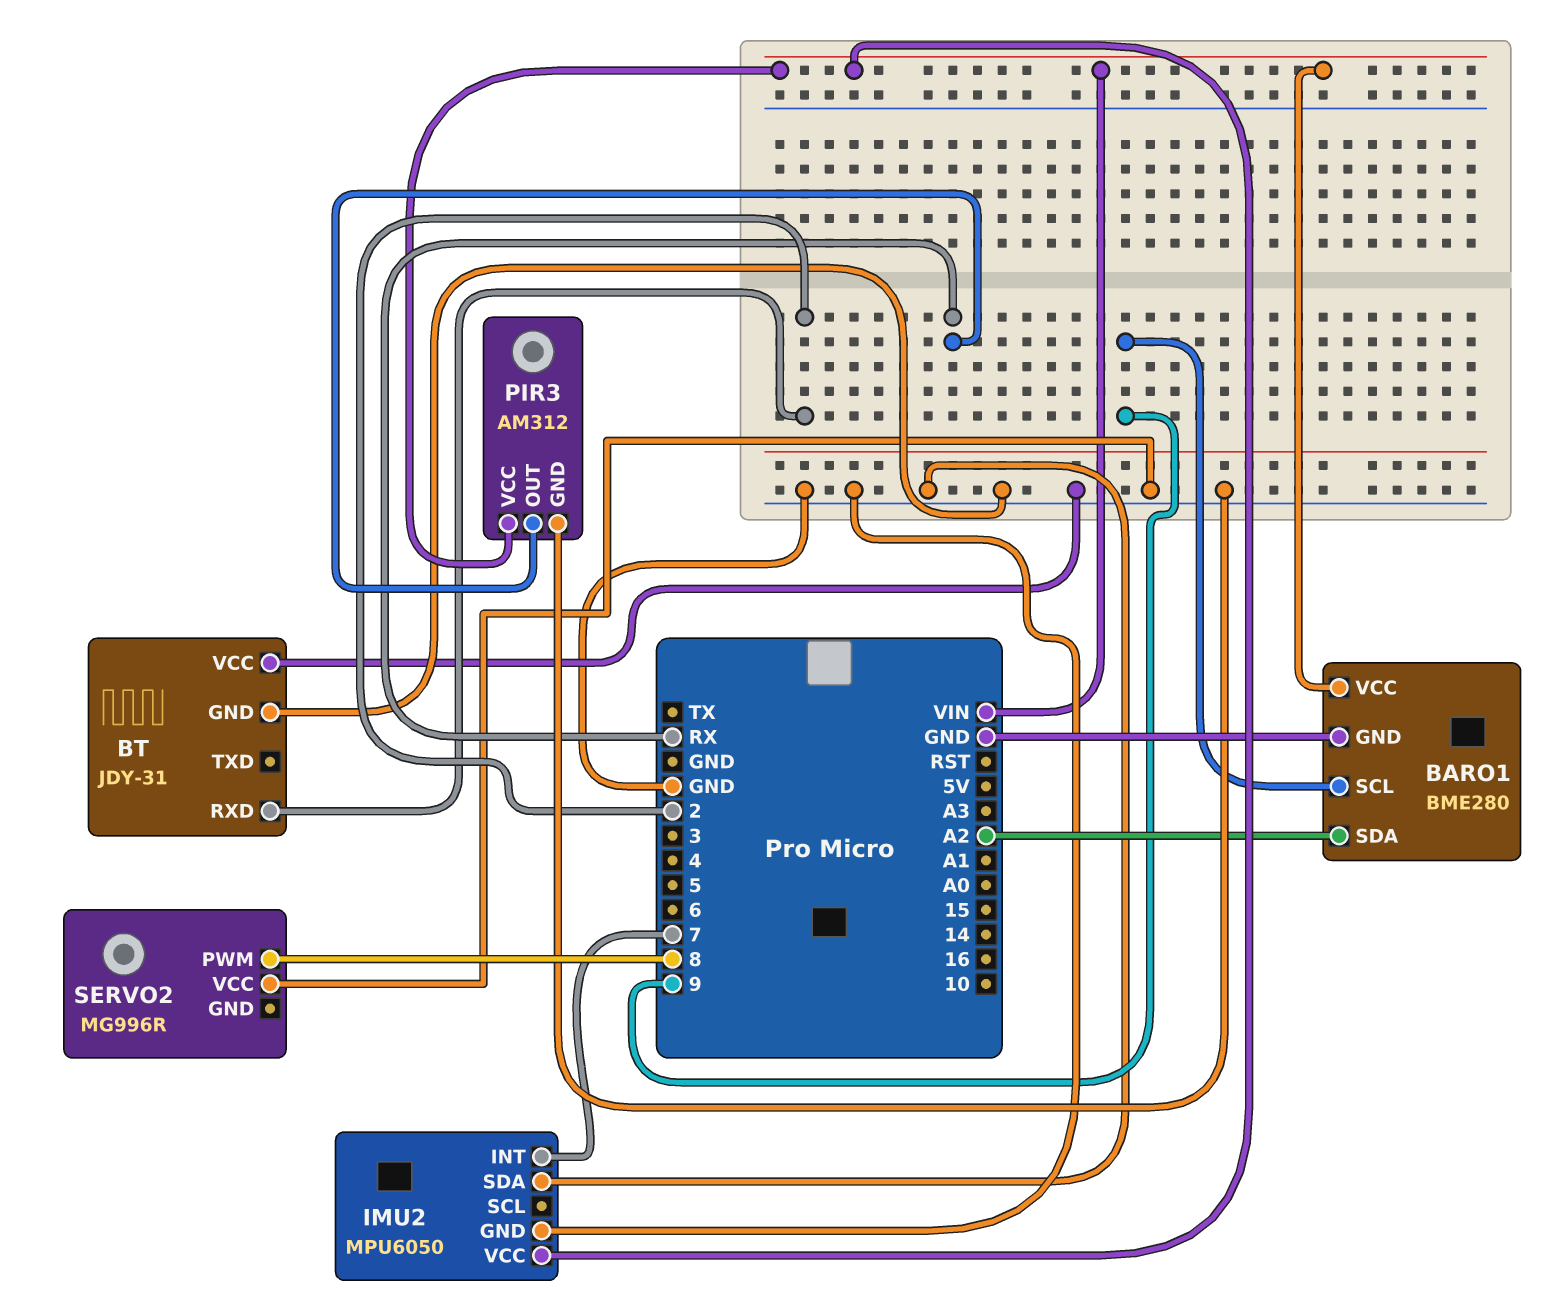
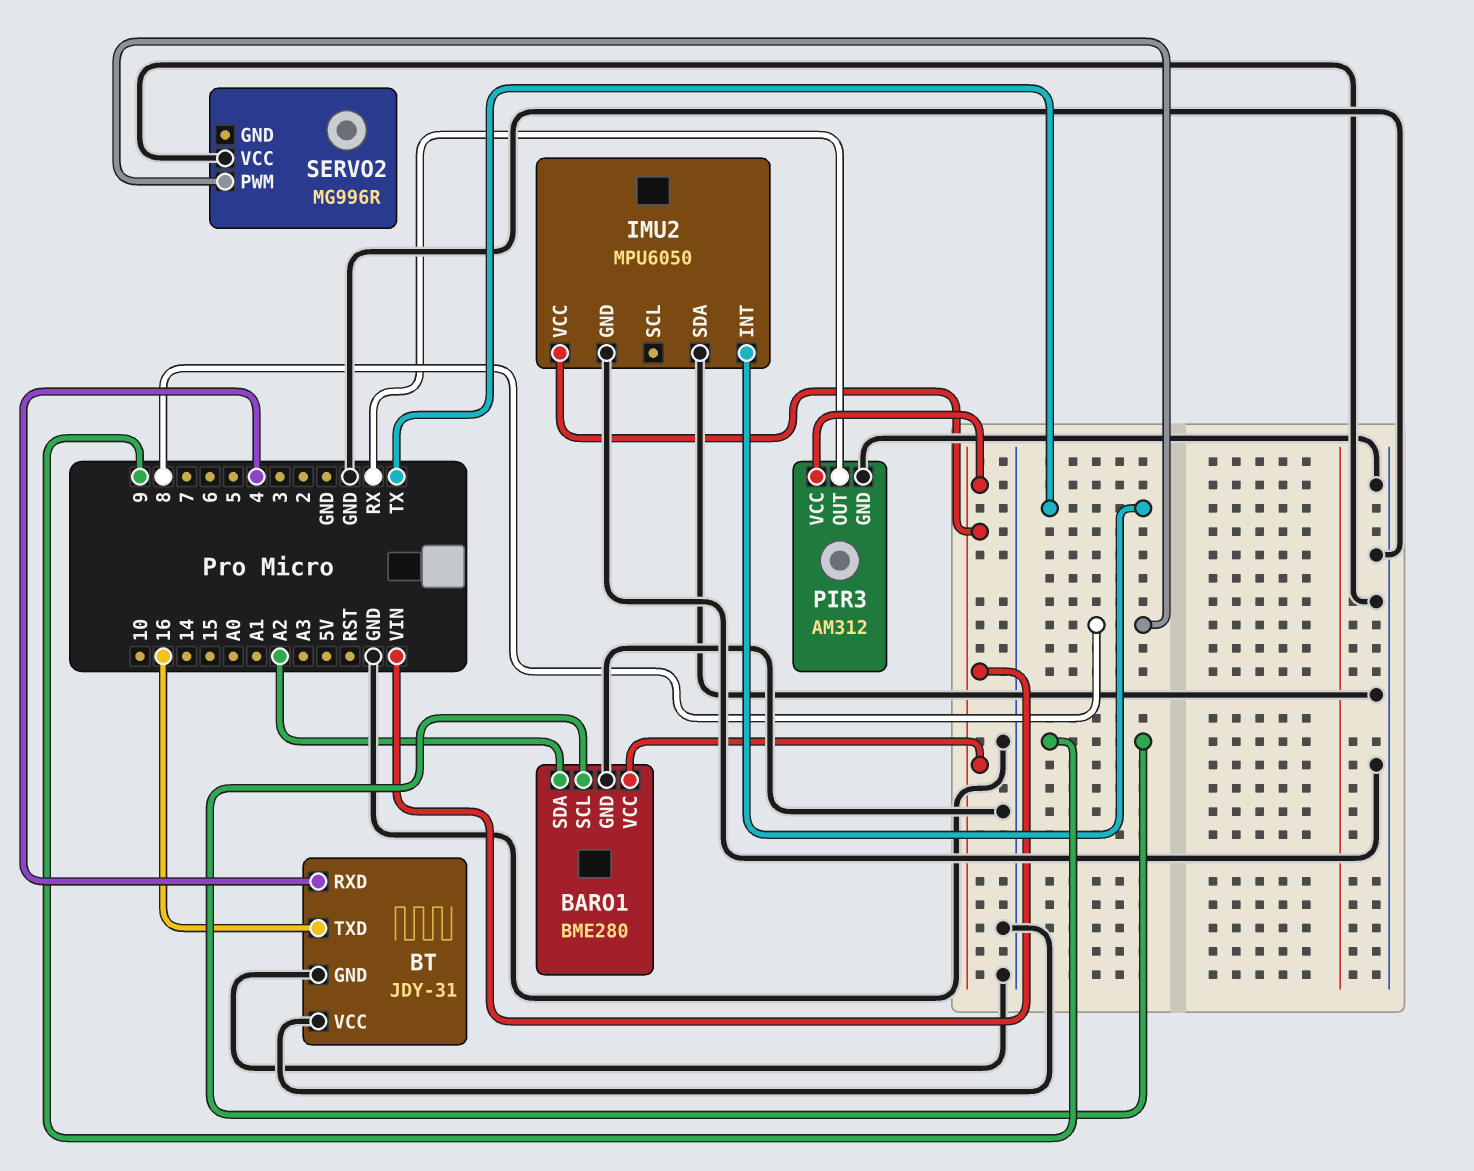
BT pin RXD: 2 -> 4
BT pin TXD: none -> 16
IMU2 pin INT: 7 -> TX

